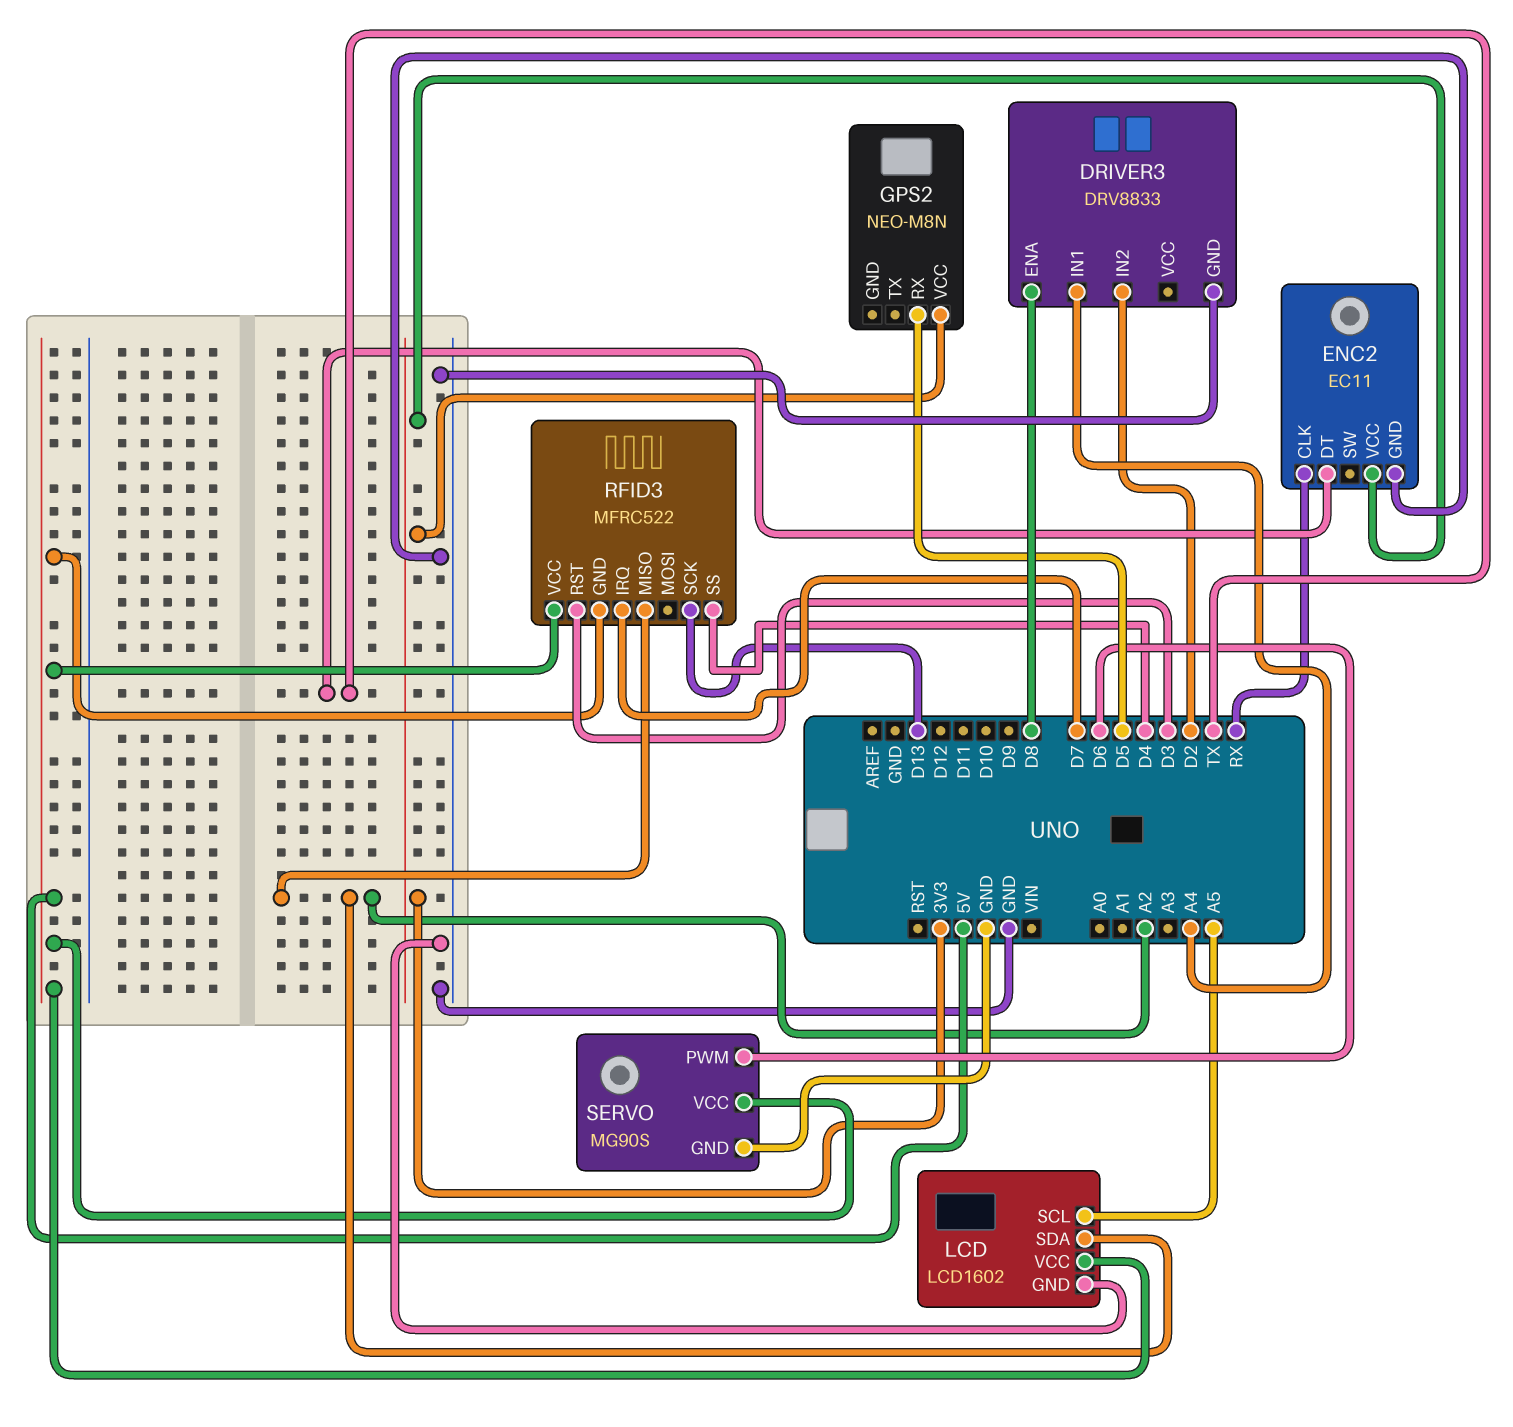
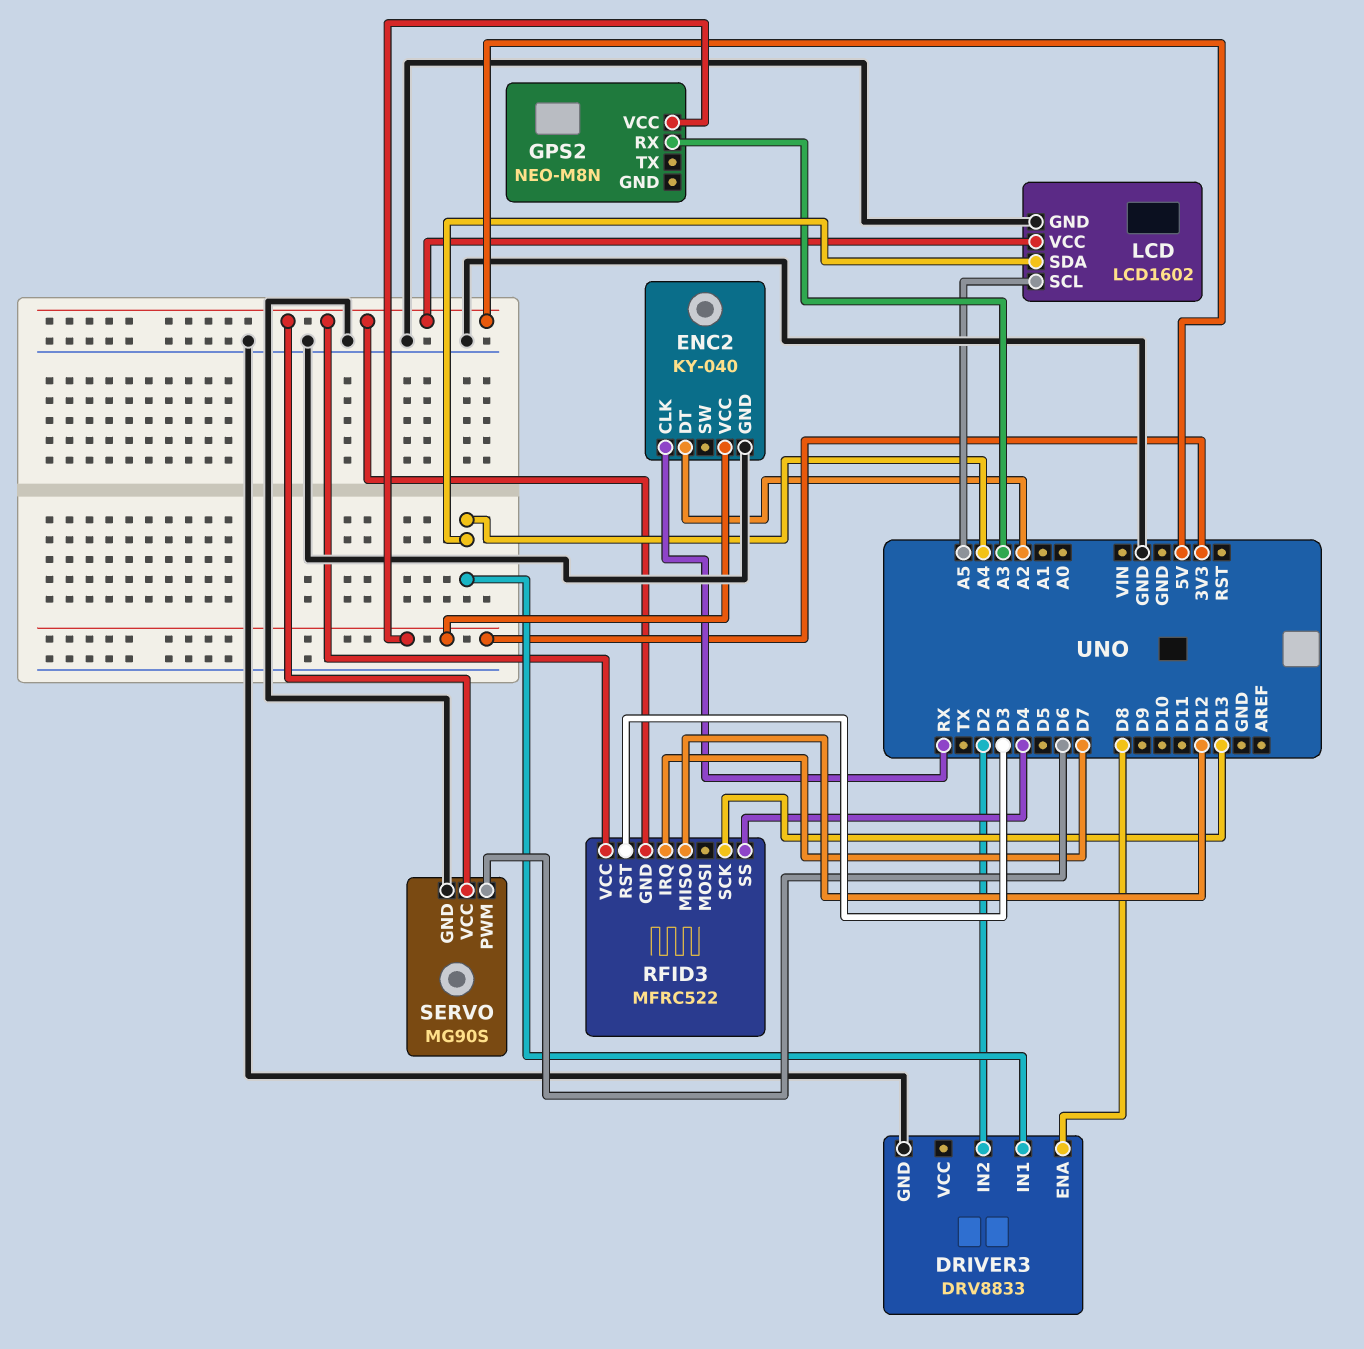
ENC2: EC11 -> KY-040
ENC2 pin DT: TX -> A2
GPS2 pin RX: D5 -> A3
LCD pin SDA: A2 -> A4
RFID3 pin MISO: A2 -> D12

